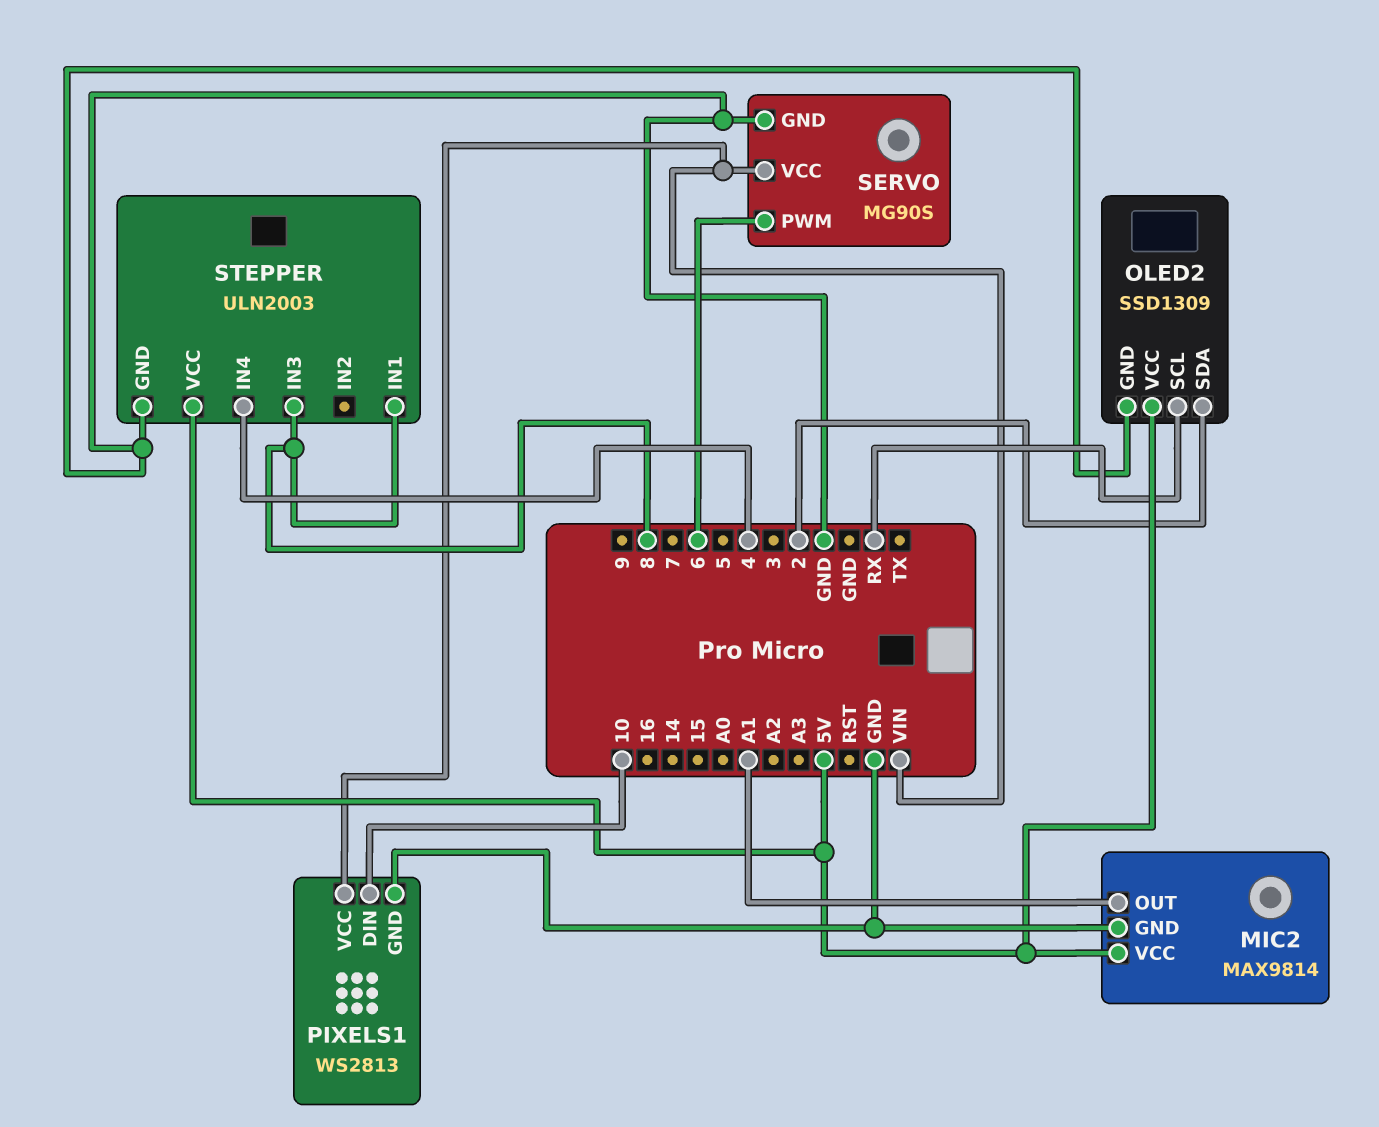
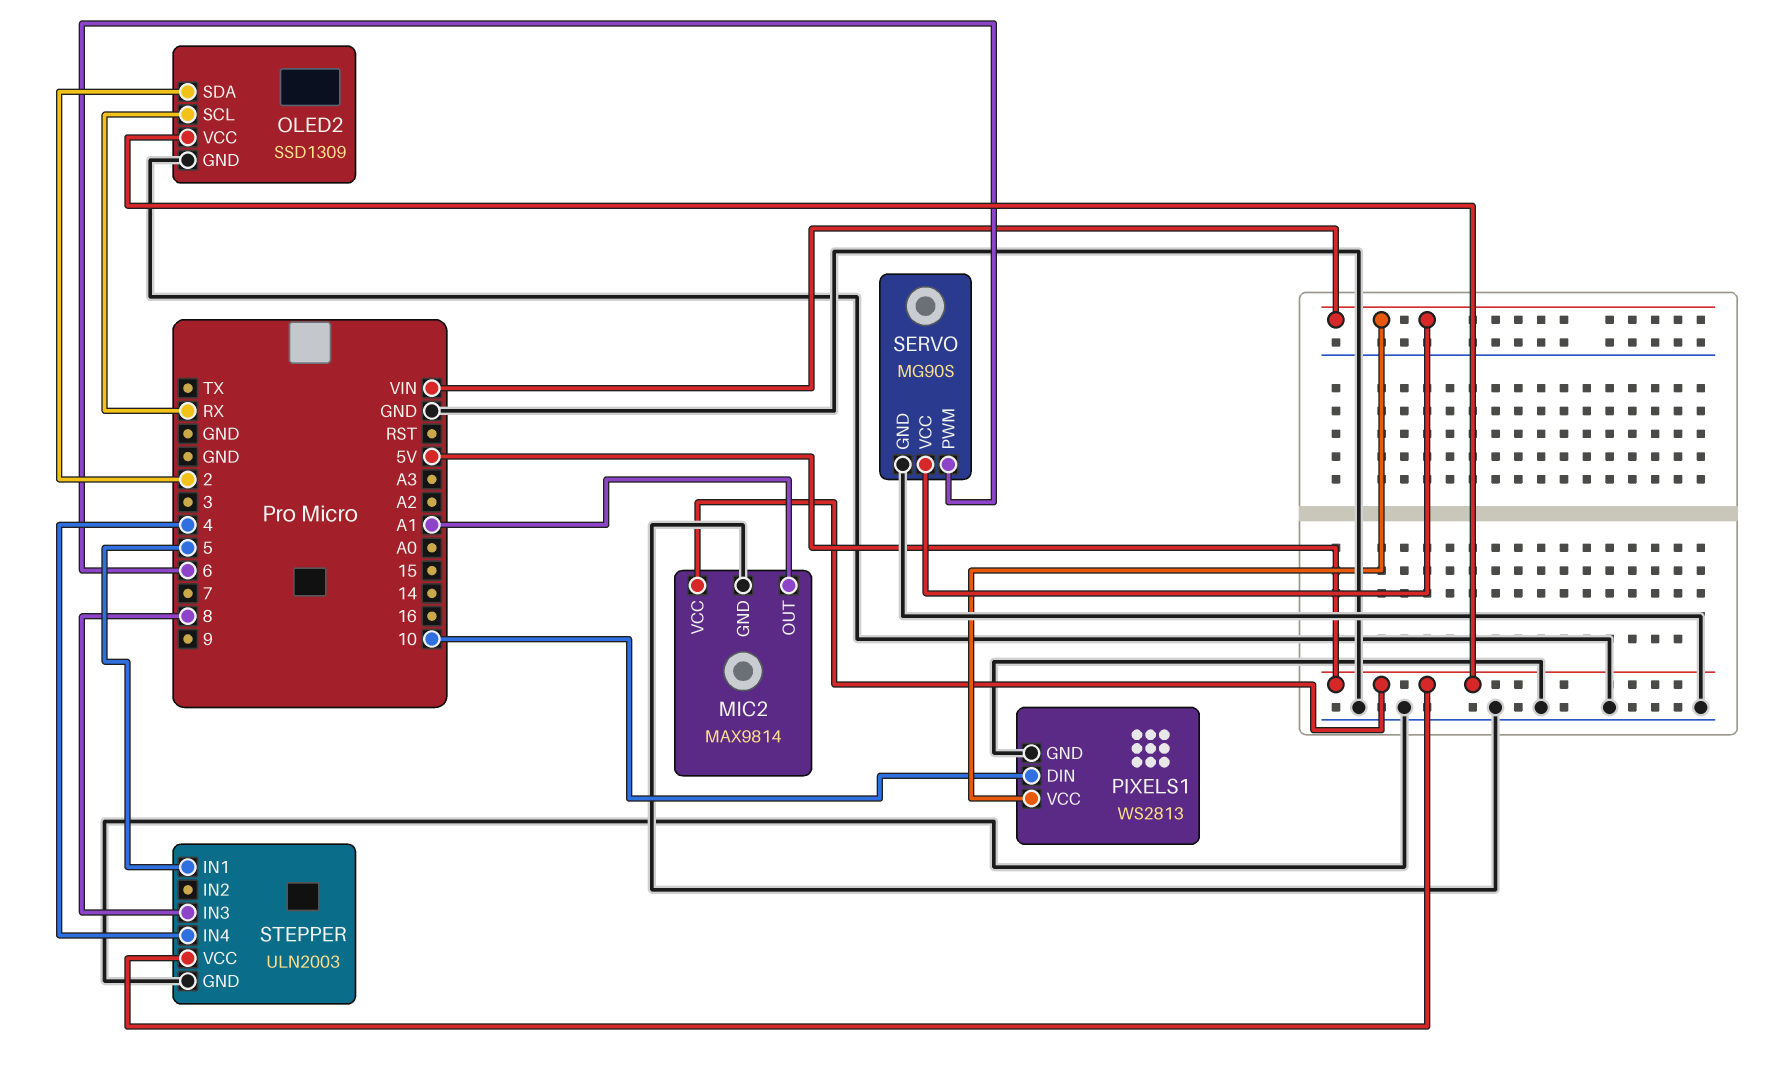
STEPPER pin IN1: 8 -> 5

